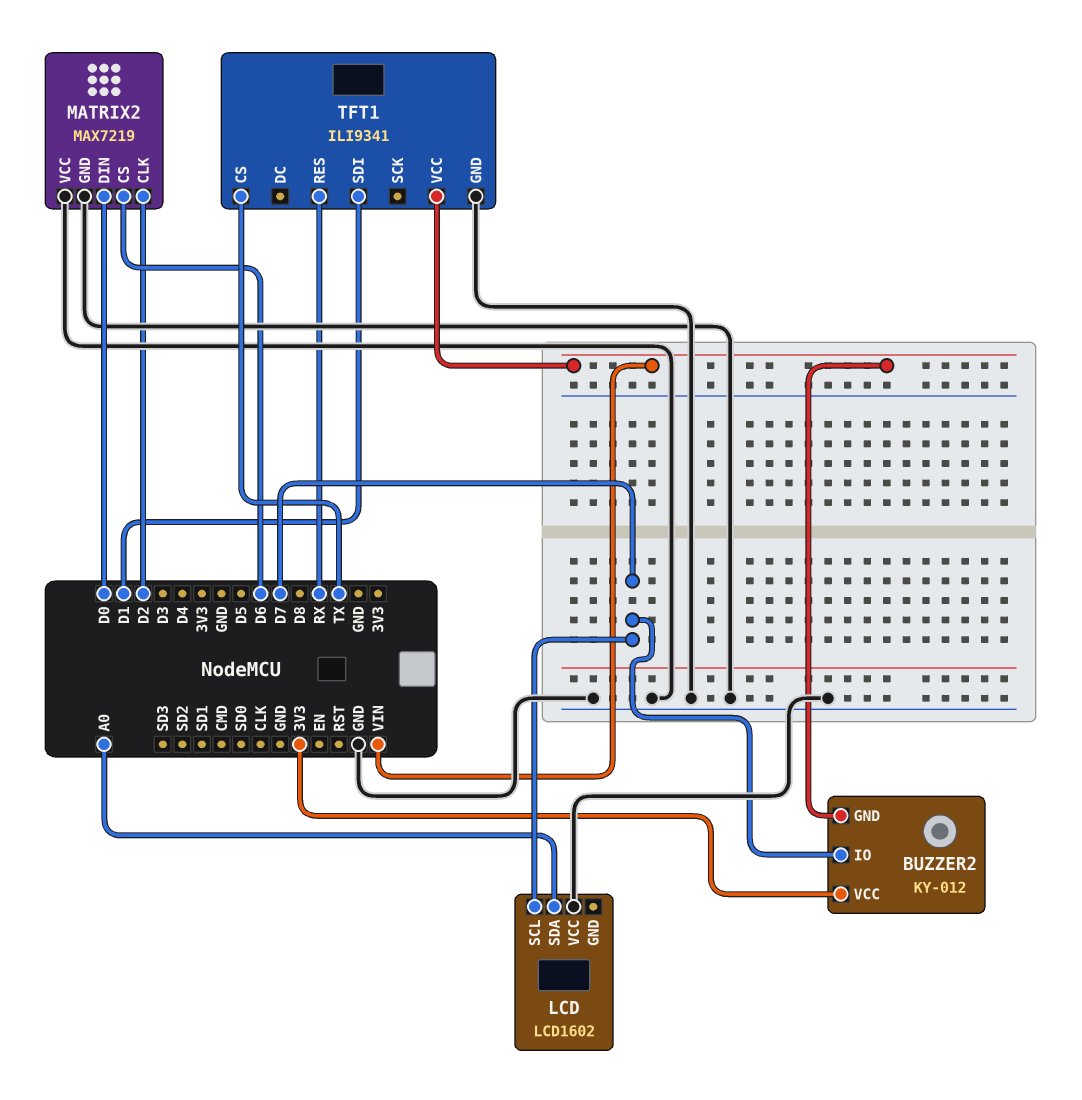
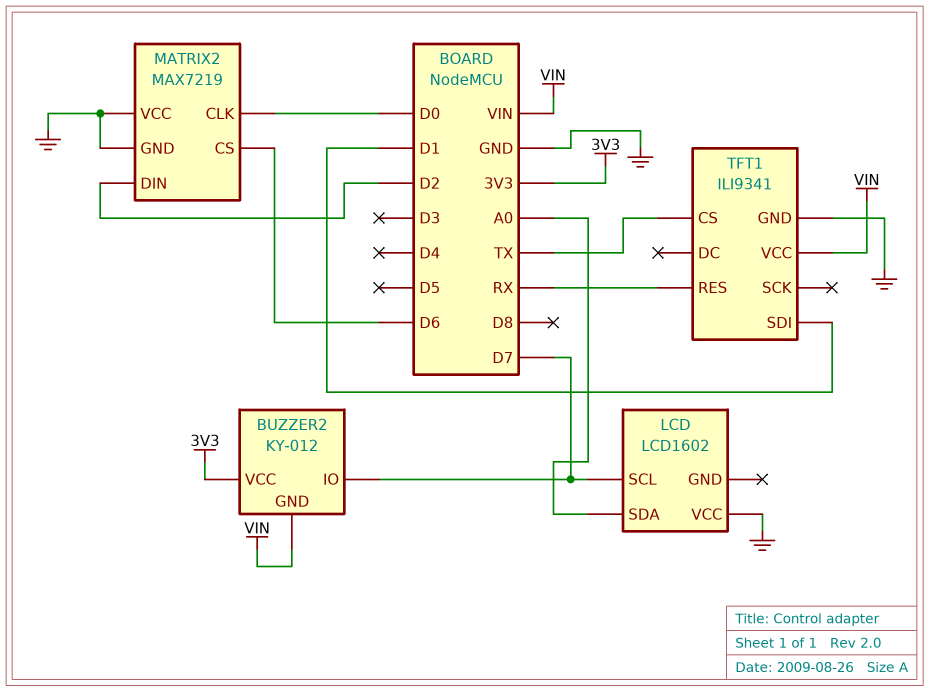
MATRIX2 pin CLK: D2 -> D0
MATRIX2 pin DIN: D0 -> D2

